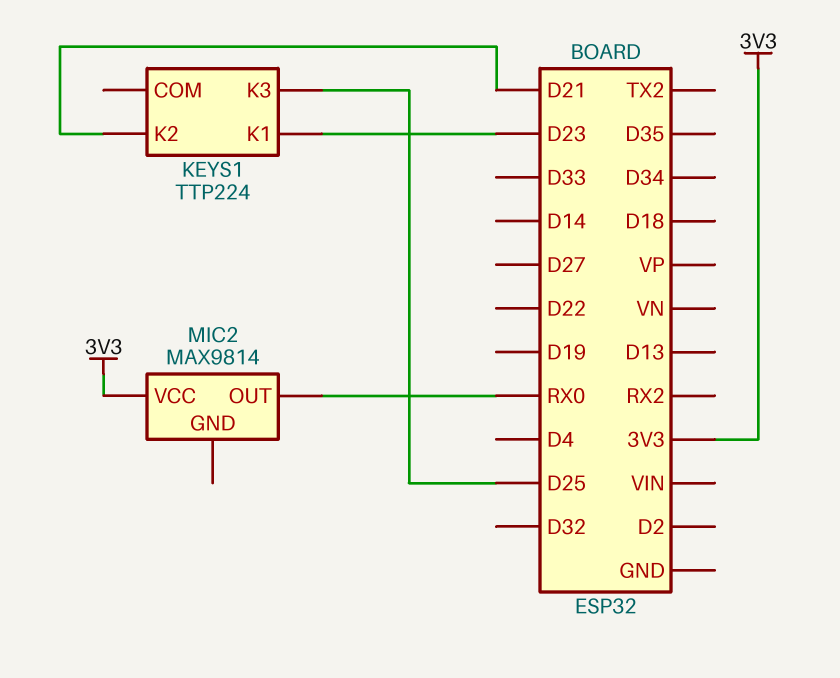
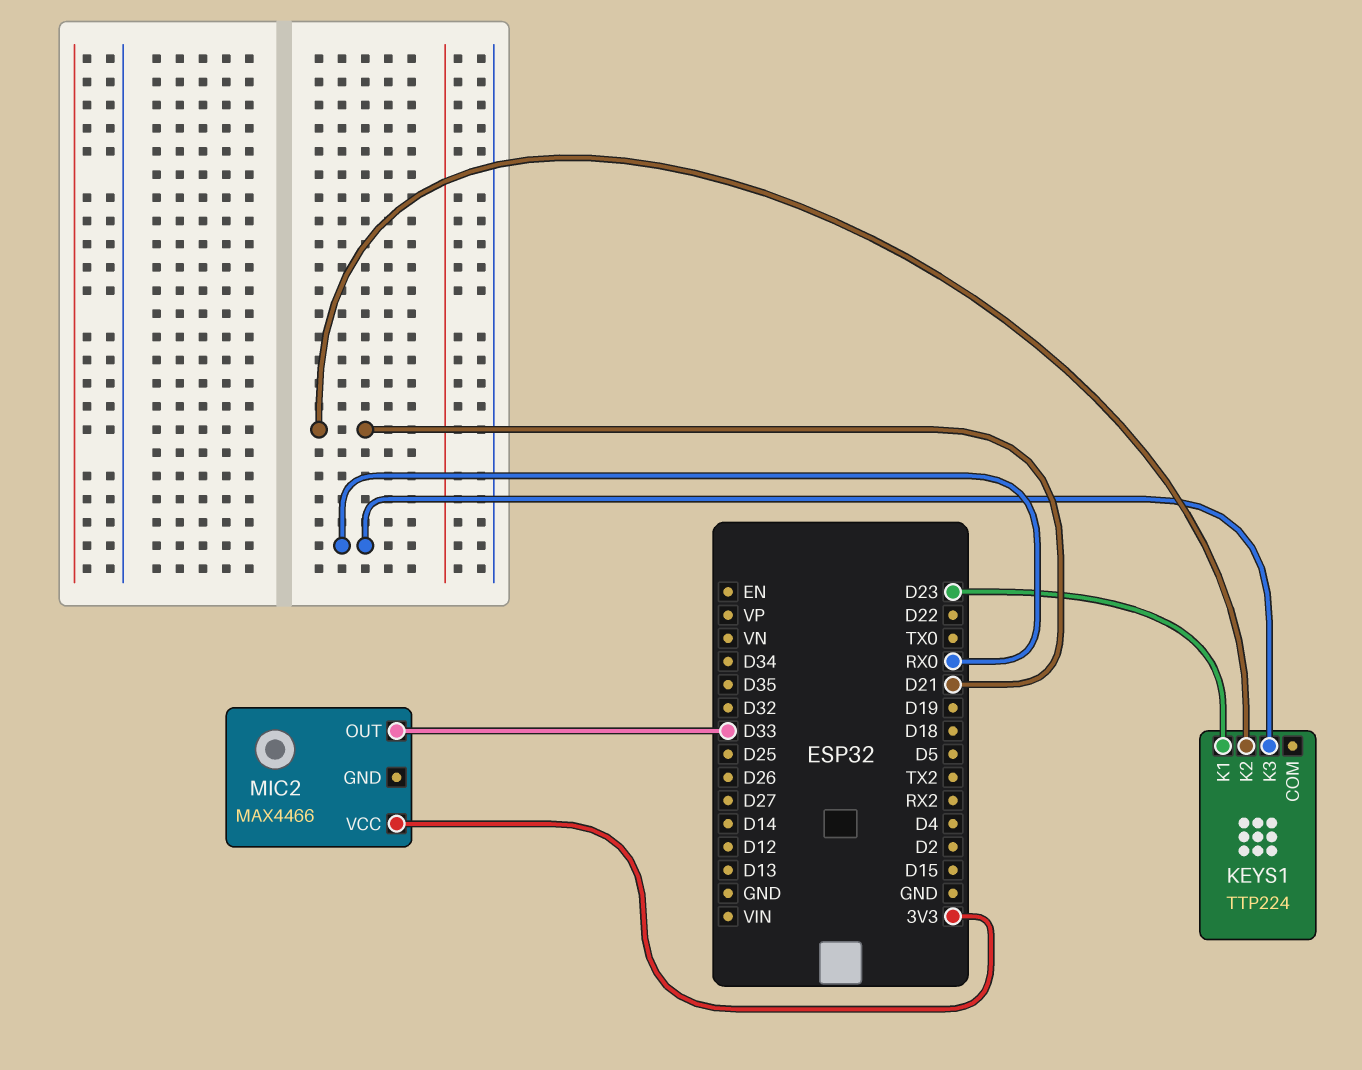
KEYS1 pin K3: D25 -> RX0
MIC2: MAX9814 -> MAX4466
MIC2 pin OUT: RX0 -> D33

